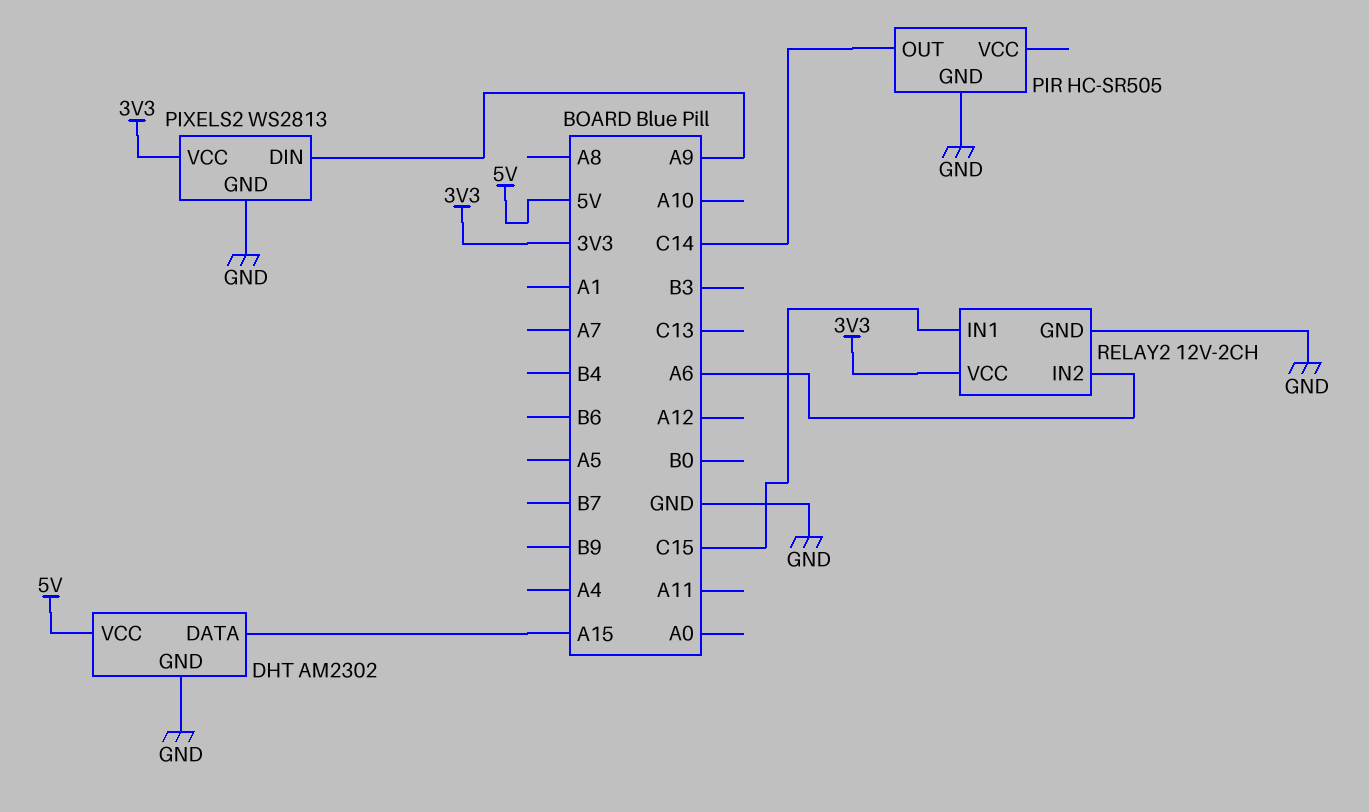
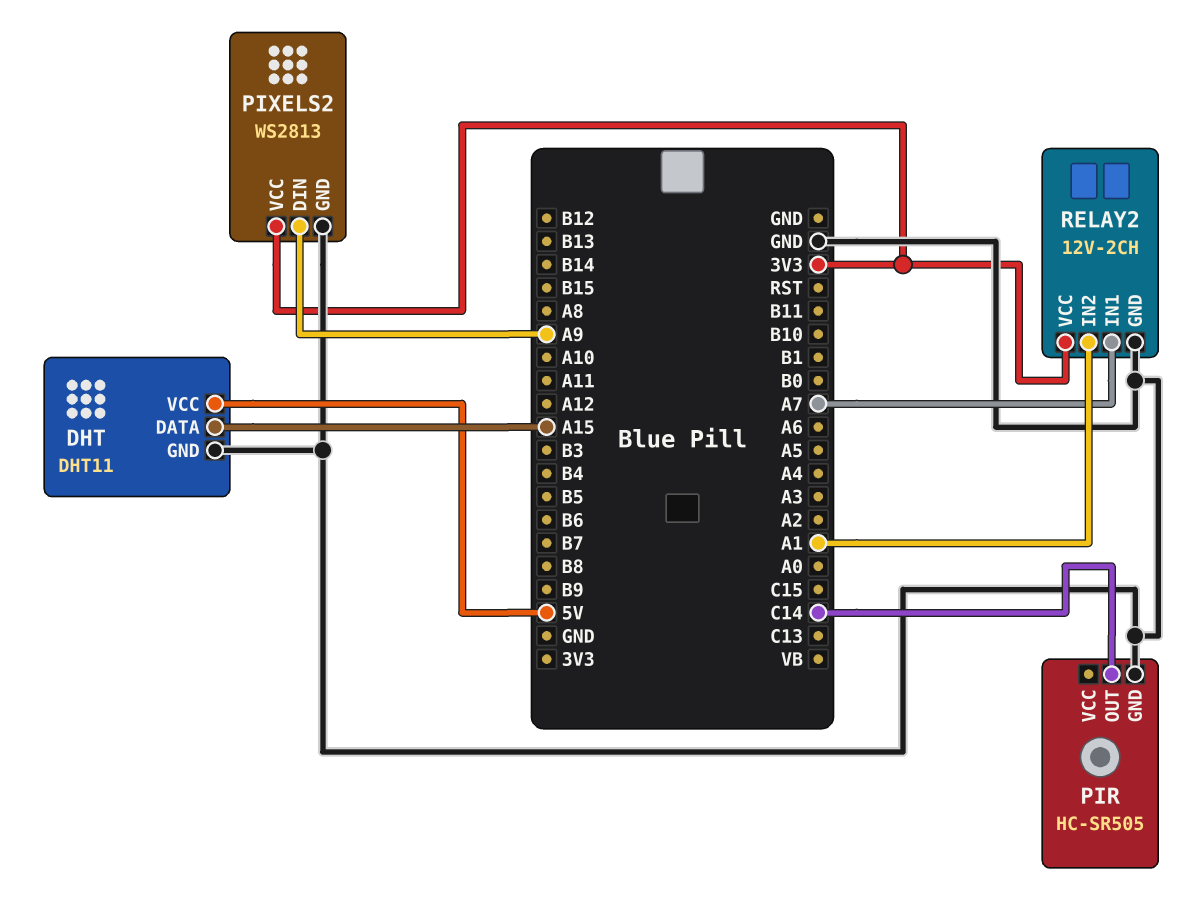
DHT: AM2302 -> DHT11
RELAY2 pin IN1: C15 -> A7
RELAY2 pin IN2: A6 -> A1

